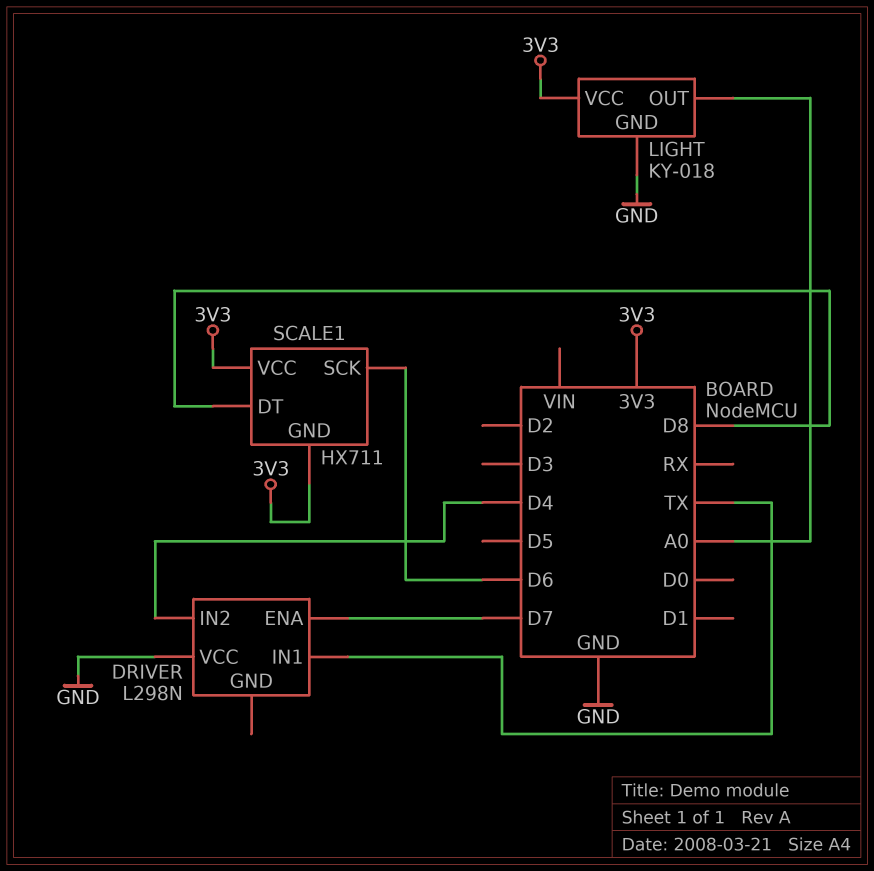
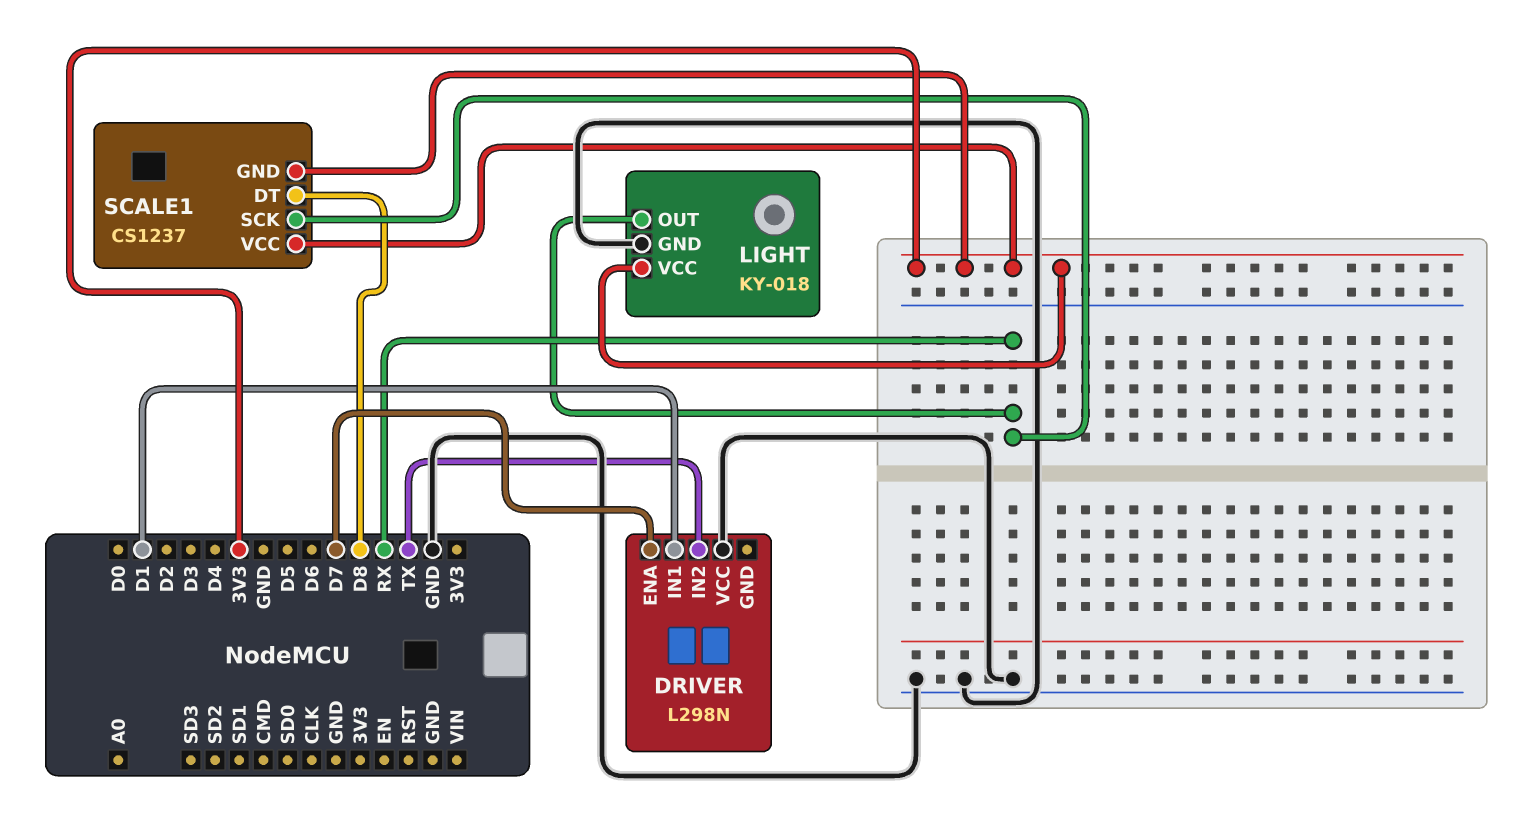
DRIVER pin IN1: TX -> D1
DRIVER pin IN2: D4 -> TX
LIGHT pin OUT: A0 -> RX
SCALE1: HX711 -> CS1237
SCALE1 pin SCK: D6 -> RX

